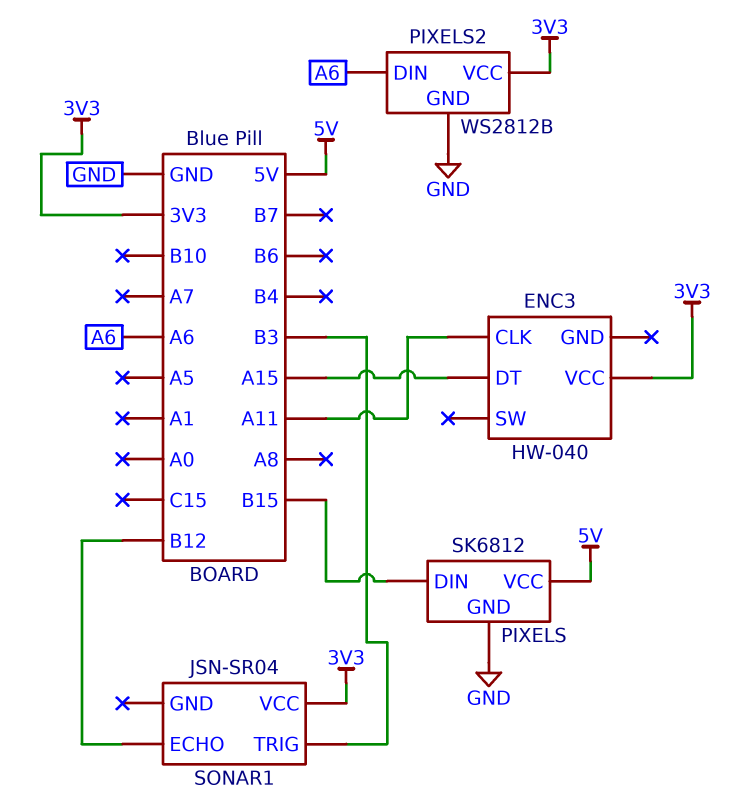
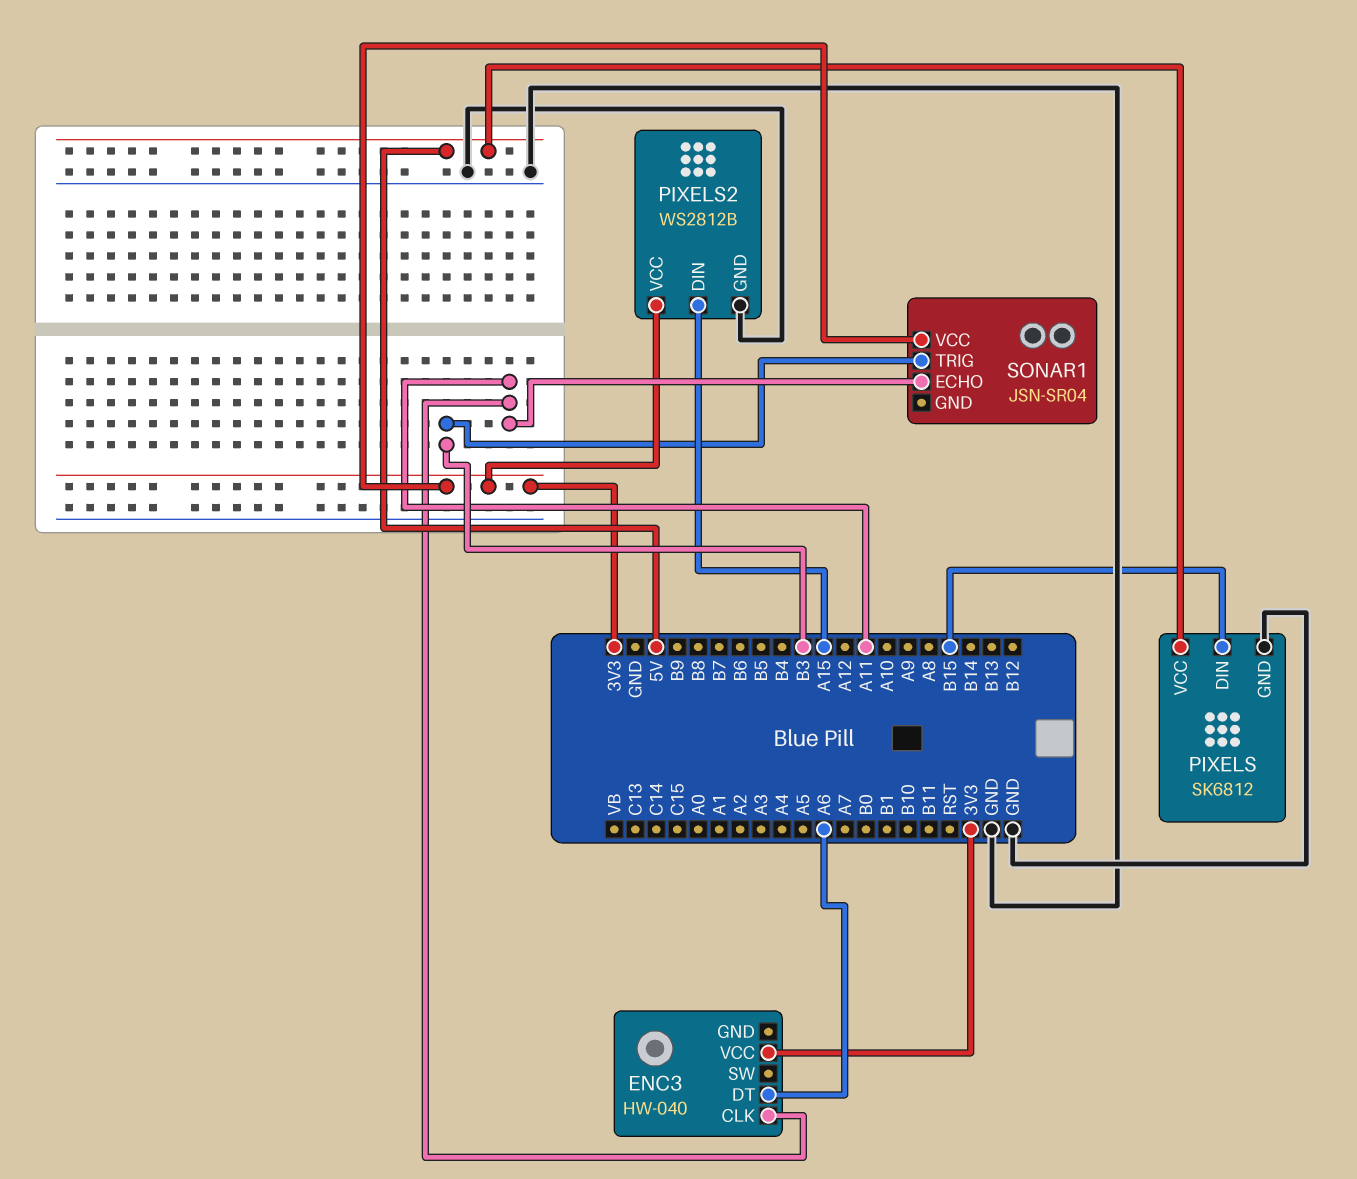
ENC3 pin DT: A15 -> A6
PIXELS2 pin DIN: A6 -> A15
SONAR1 pin ECHO: B12 -> A11

